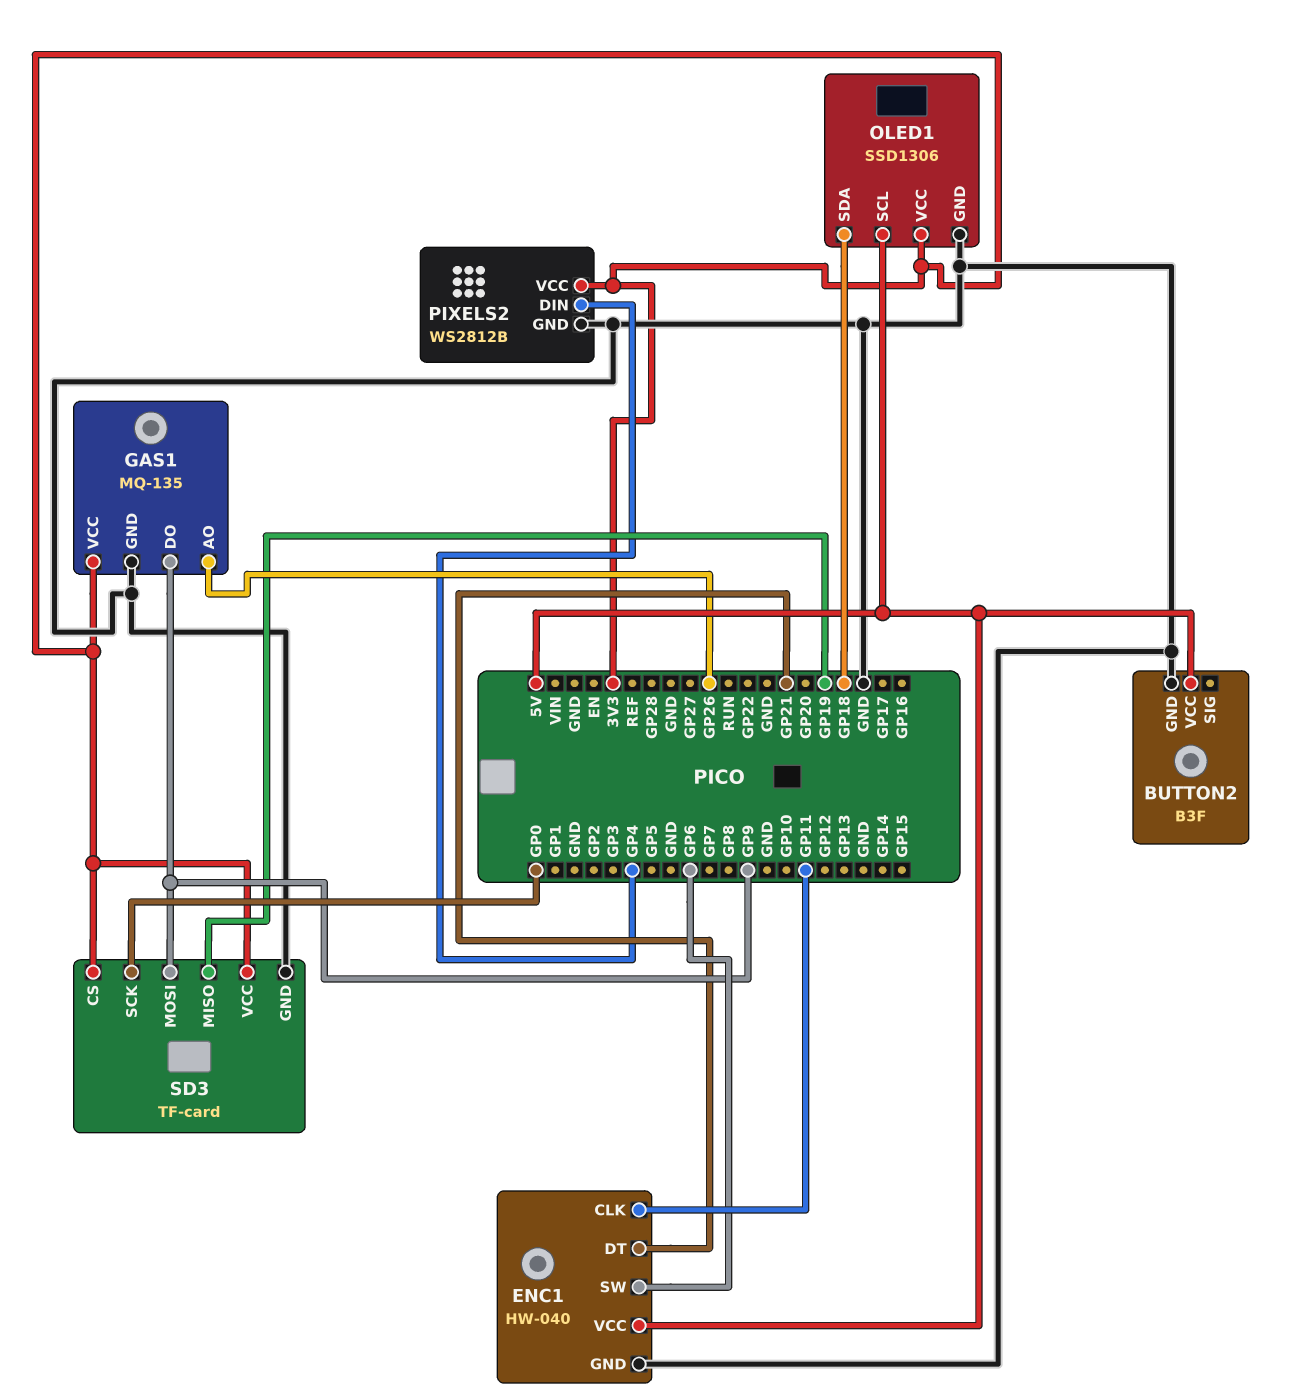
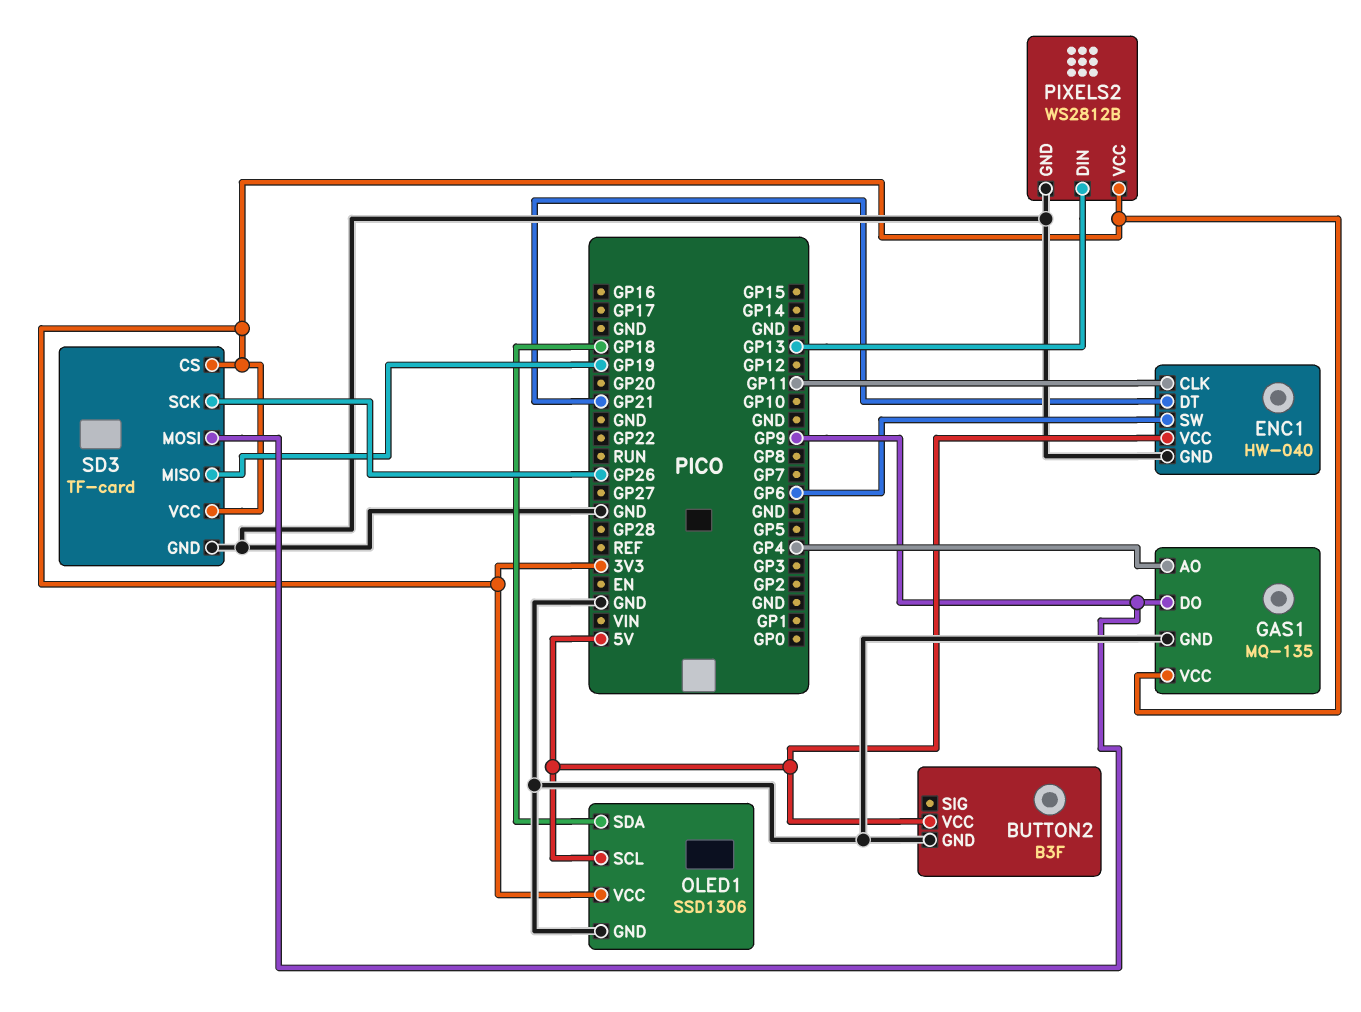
GAS1 pin AO: GP26 -> GP4
PIXELS2 pin DIN: GP4 -> GP13
SD3 pin SCK: GP0 -> GP26

